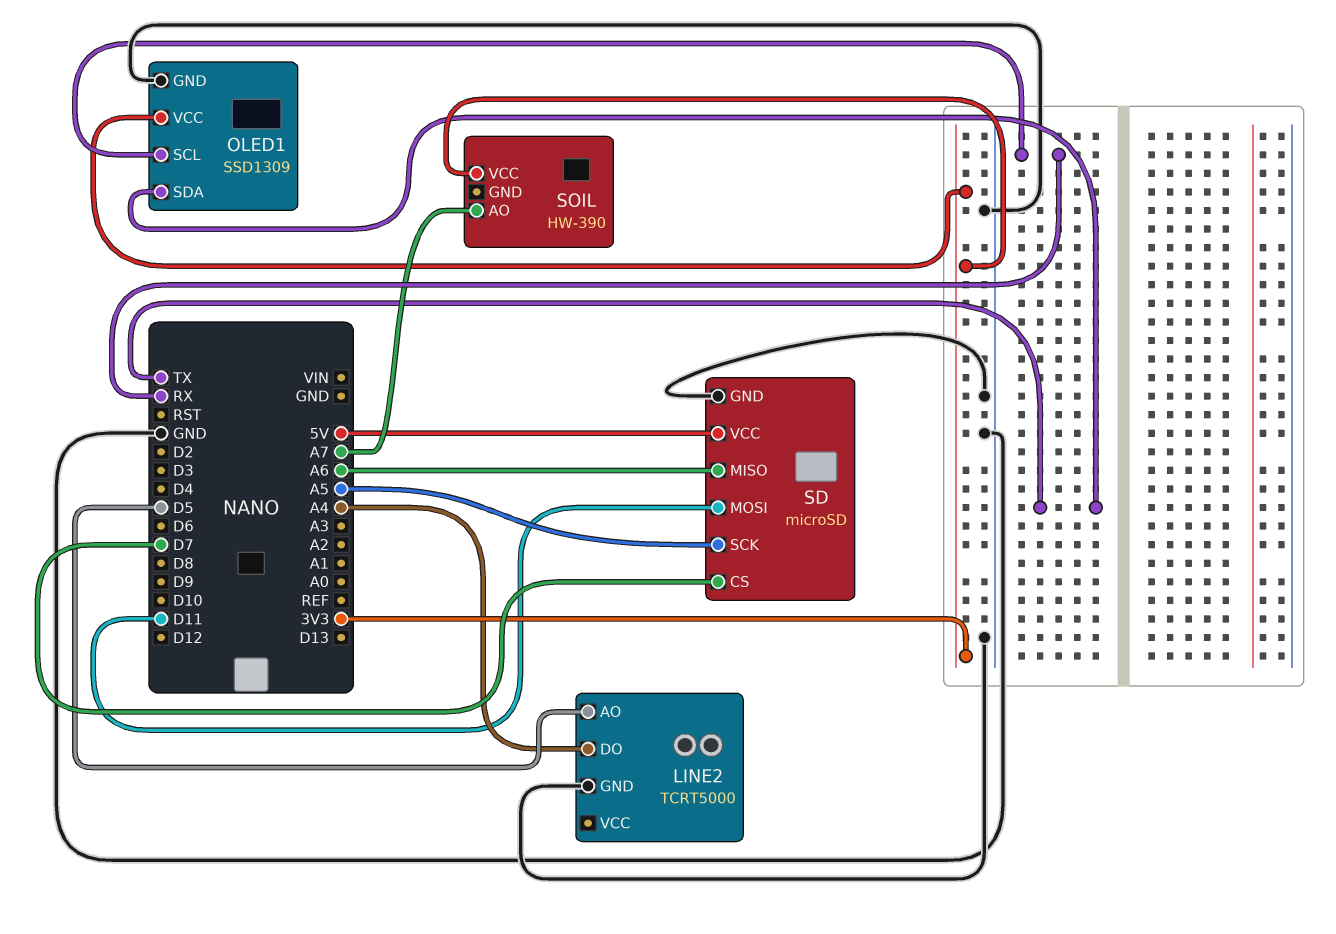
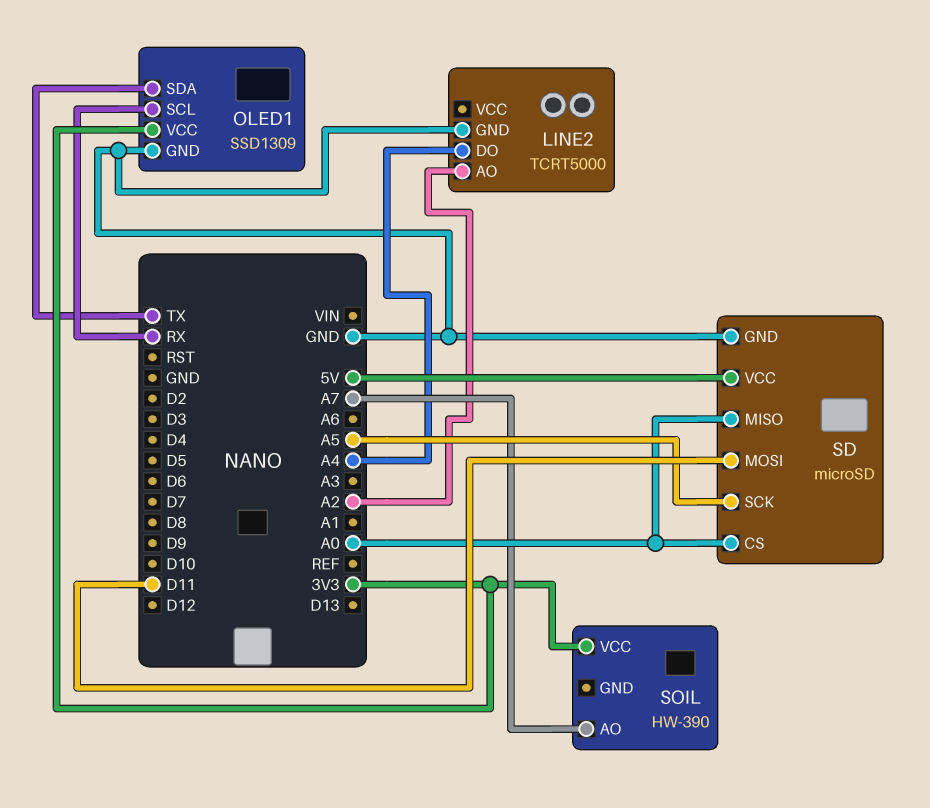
LINE2 pin AO: D5 -> A2
SD pin CS: D7 -> A0
SD pin MISO: A6 -> A0

